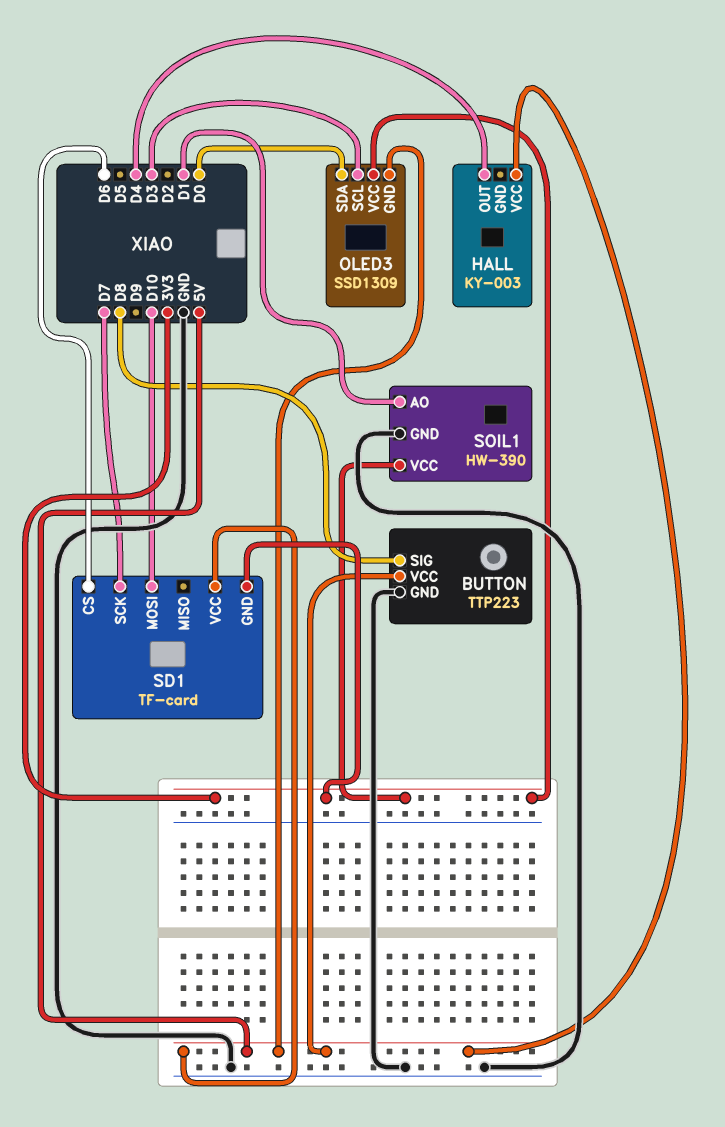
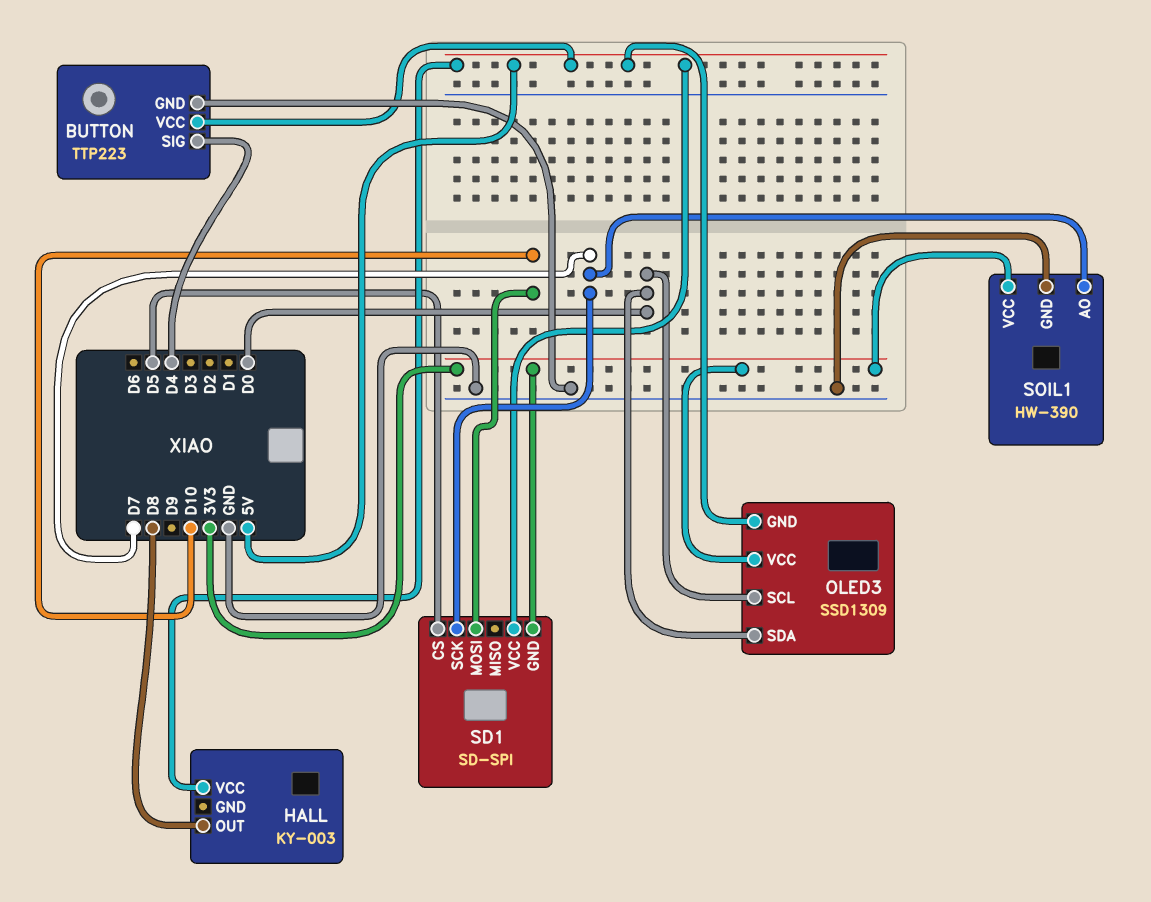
BUTTON pin SIG: D8 -> D4
HALL pin OUT: D4 -> D8
OLED3 pin SCL: D3 -> D0
SD1: TF-card -> SD-SPI
SD1 pin CS: D6 -> D5
SOIL1 pin AO: D1 -> D7

